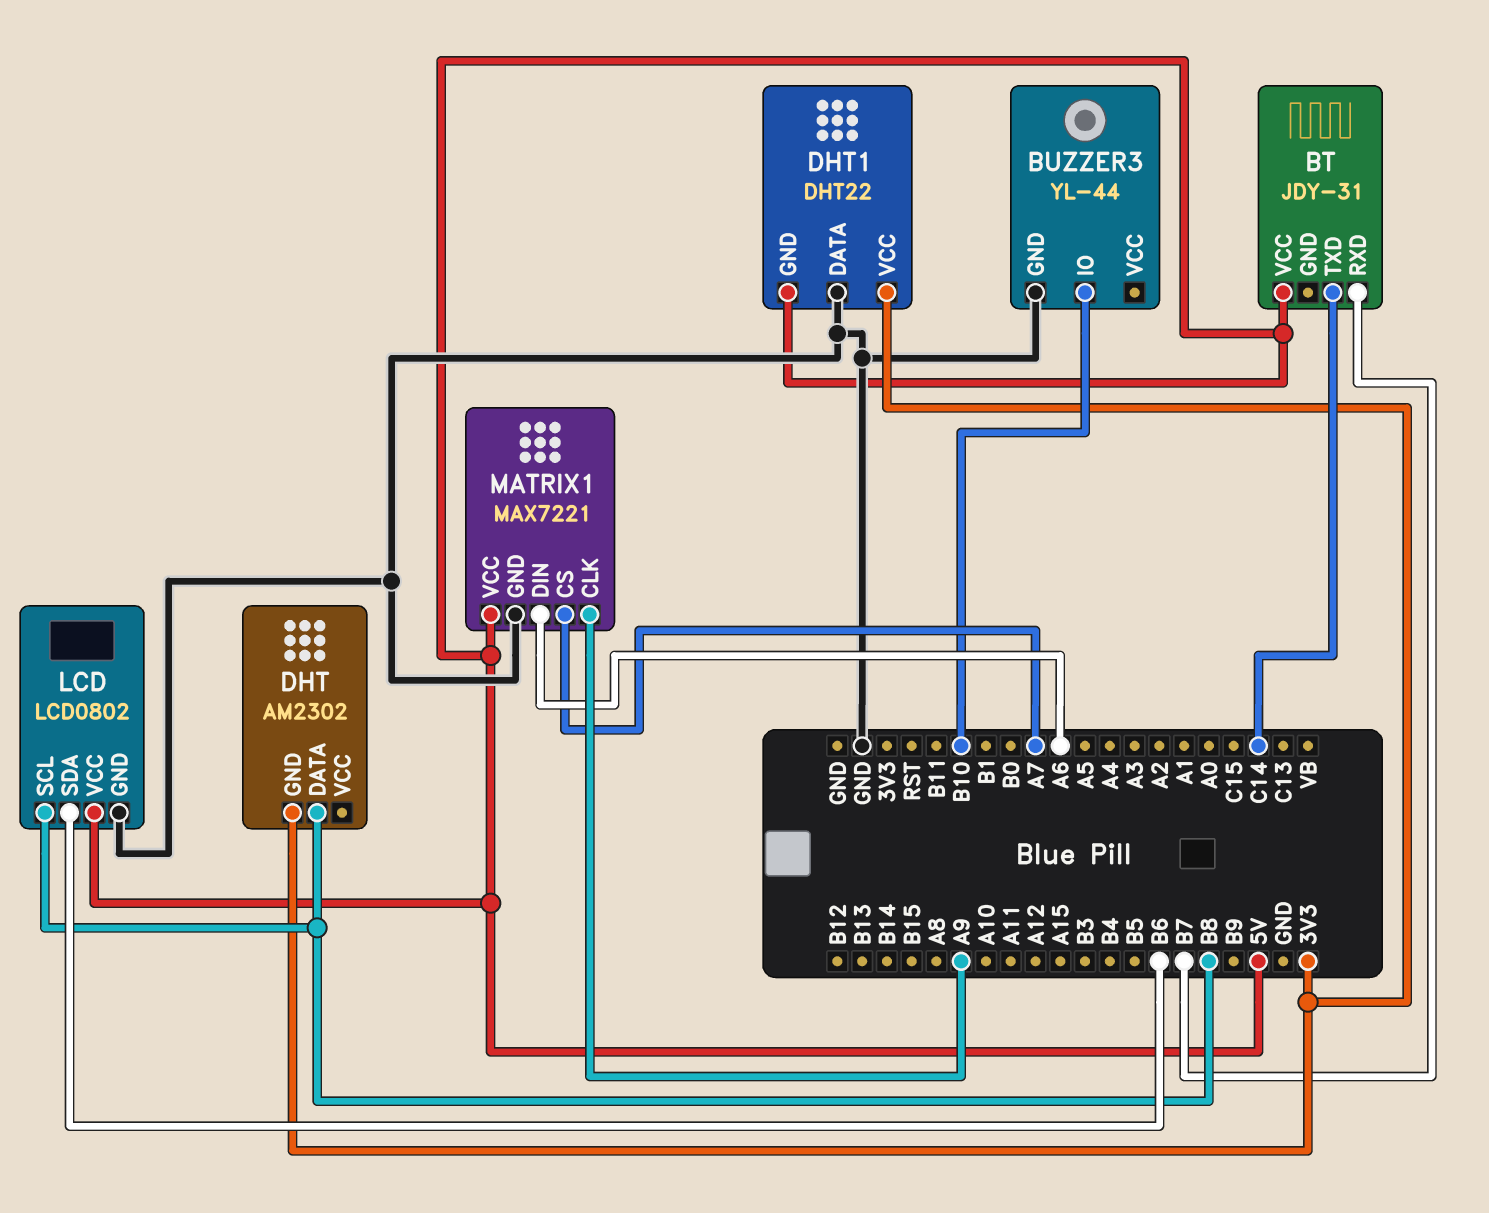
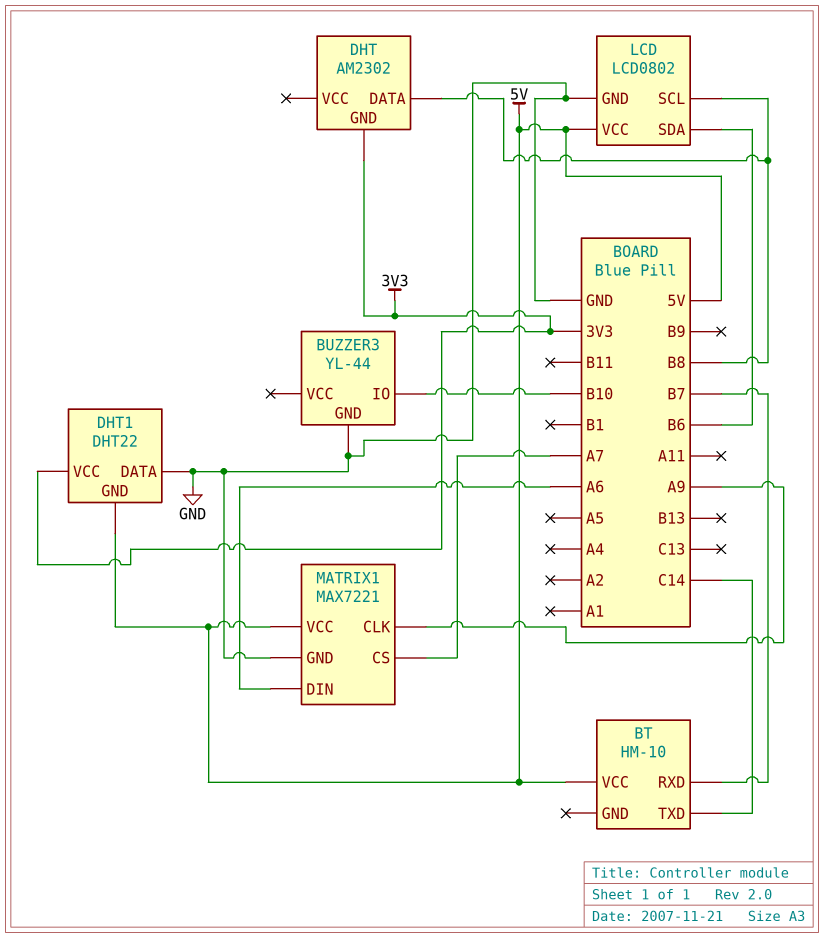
BT: JDY-31 -> HM-10

